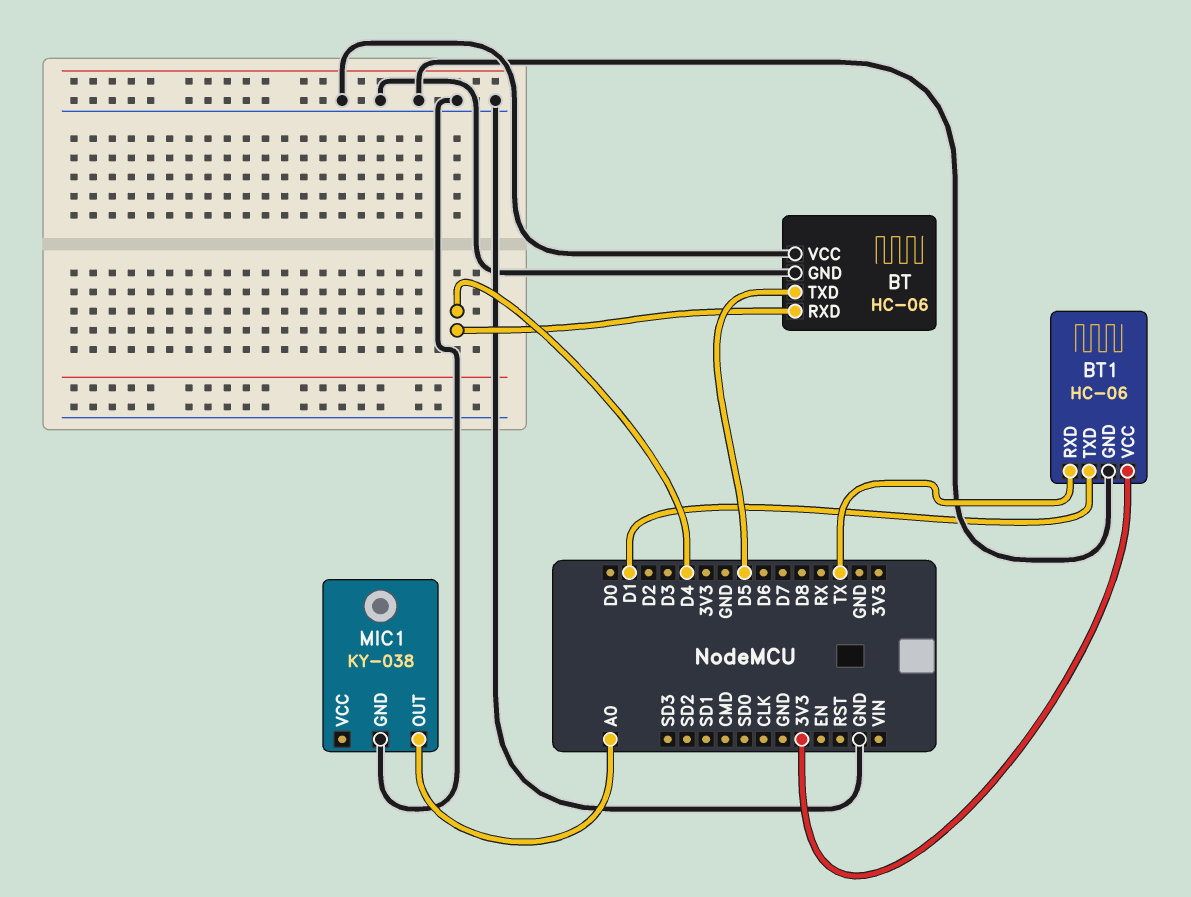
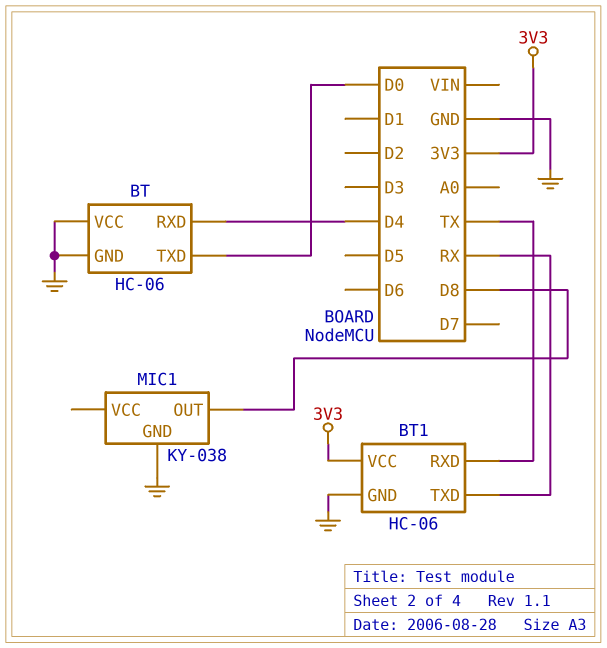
BT pin TXD: D5 -> D0
BT1 pin TXD: D1 -> RX
MIC1 pin OUT: A0 -> D8

